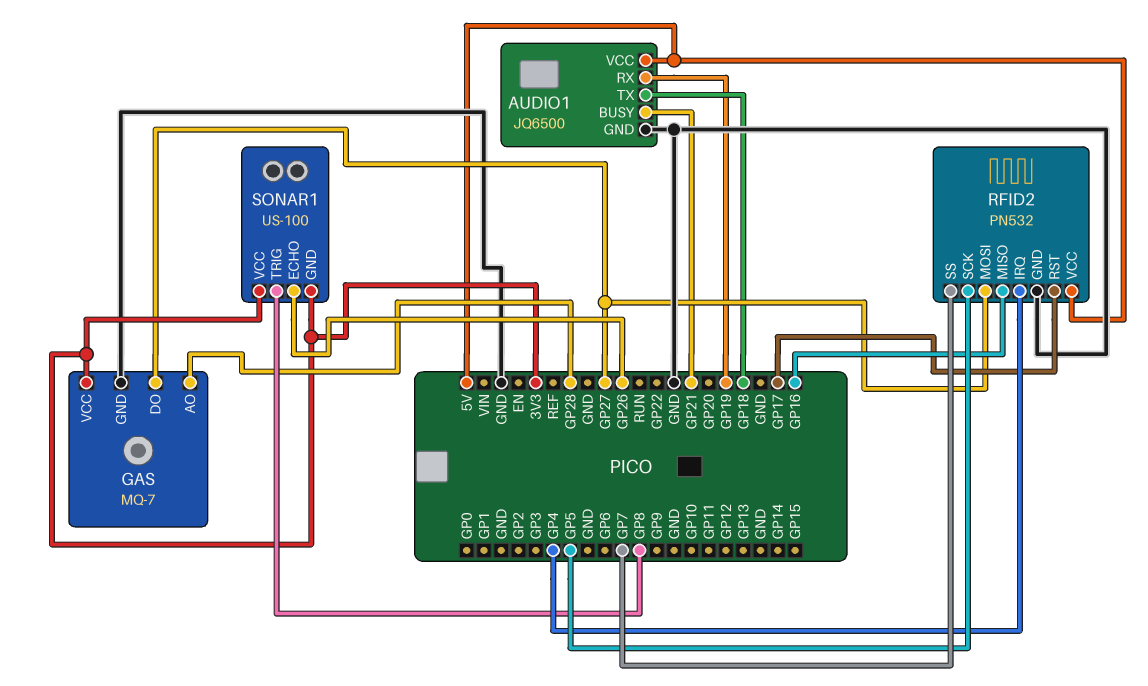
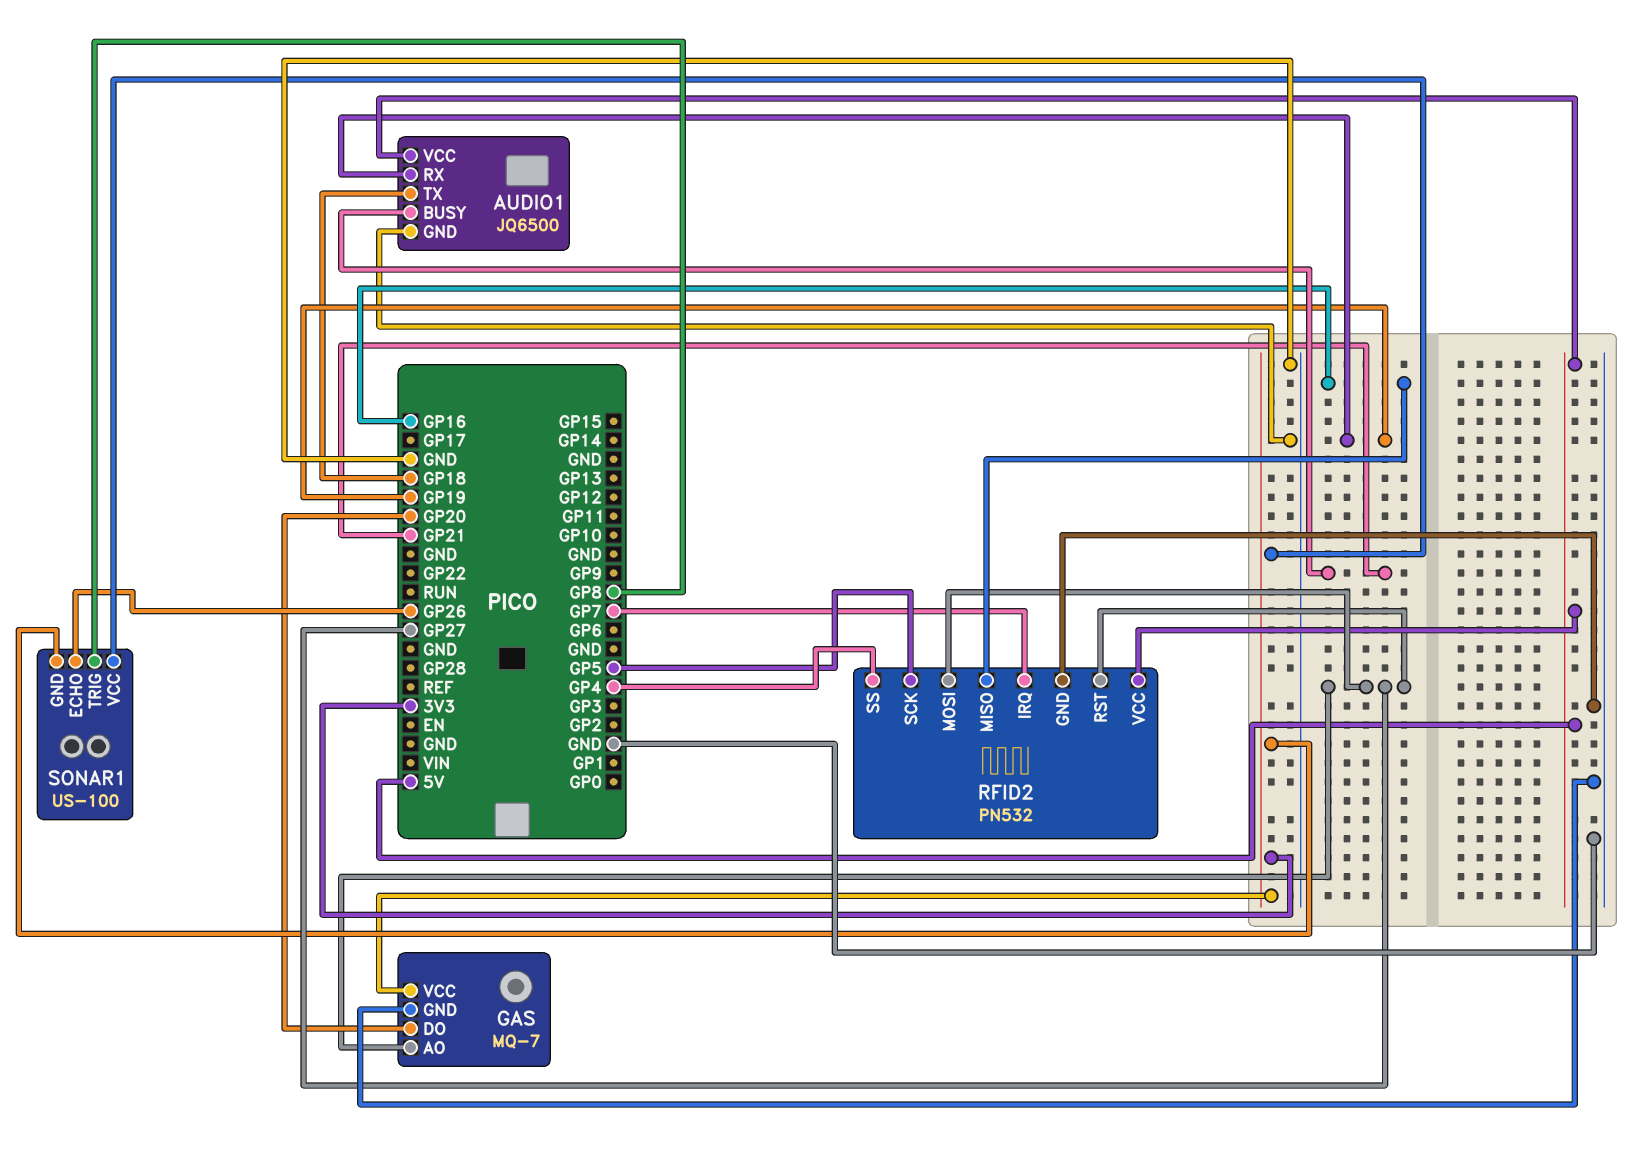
GAS pin AO: GP28 -> GP27
GAS pin DO: GP27 -> GP20
RFID2 pin IRQ: GP4 -> GP7
RFID2 pin RST: GP17 -> GP27
RFID2 pin SS: GP7 -> GP4

